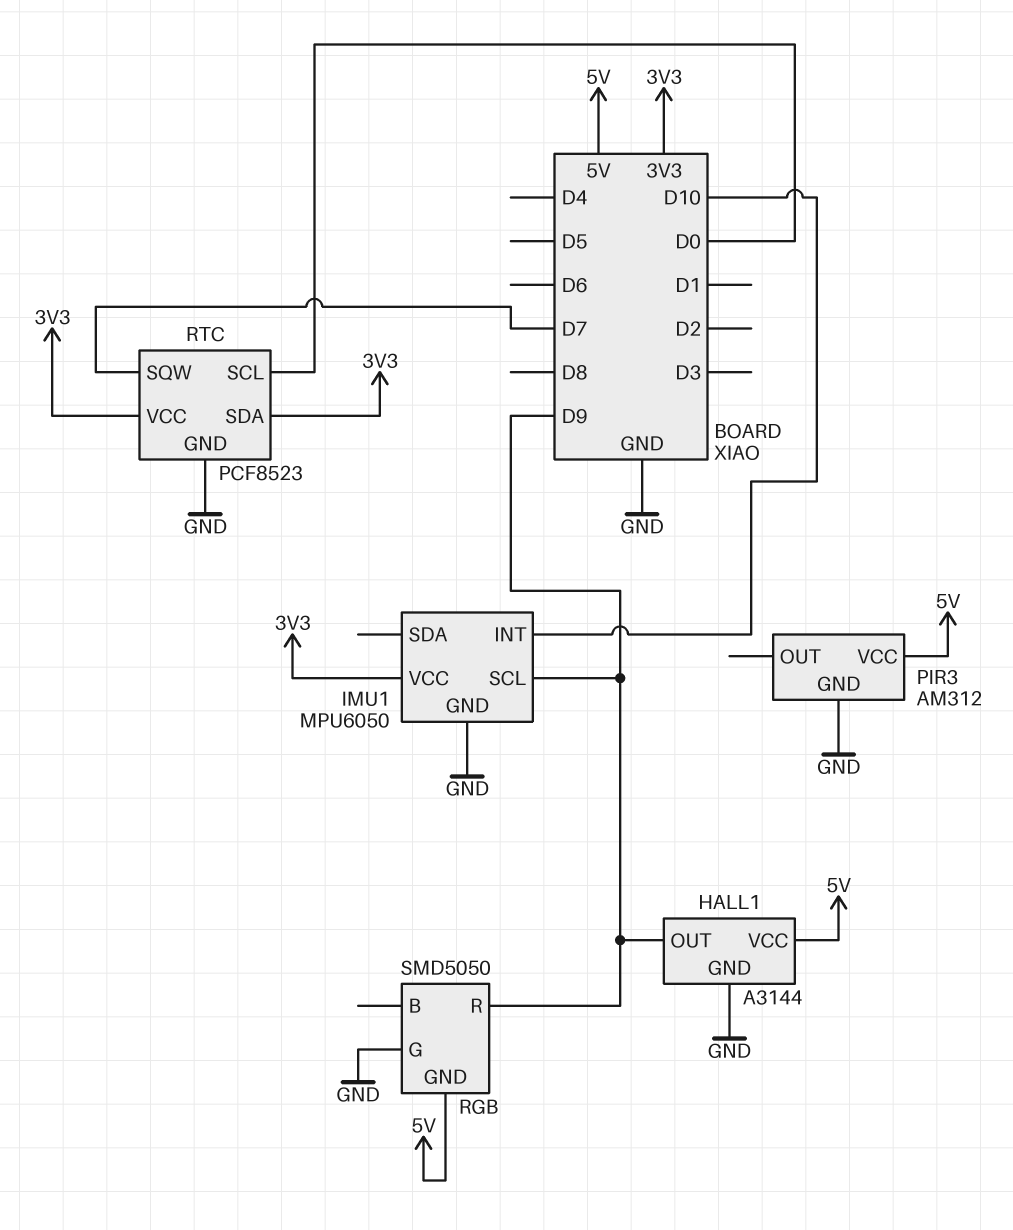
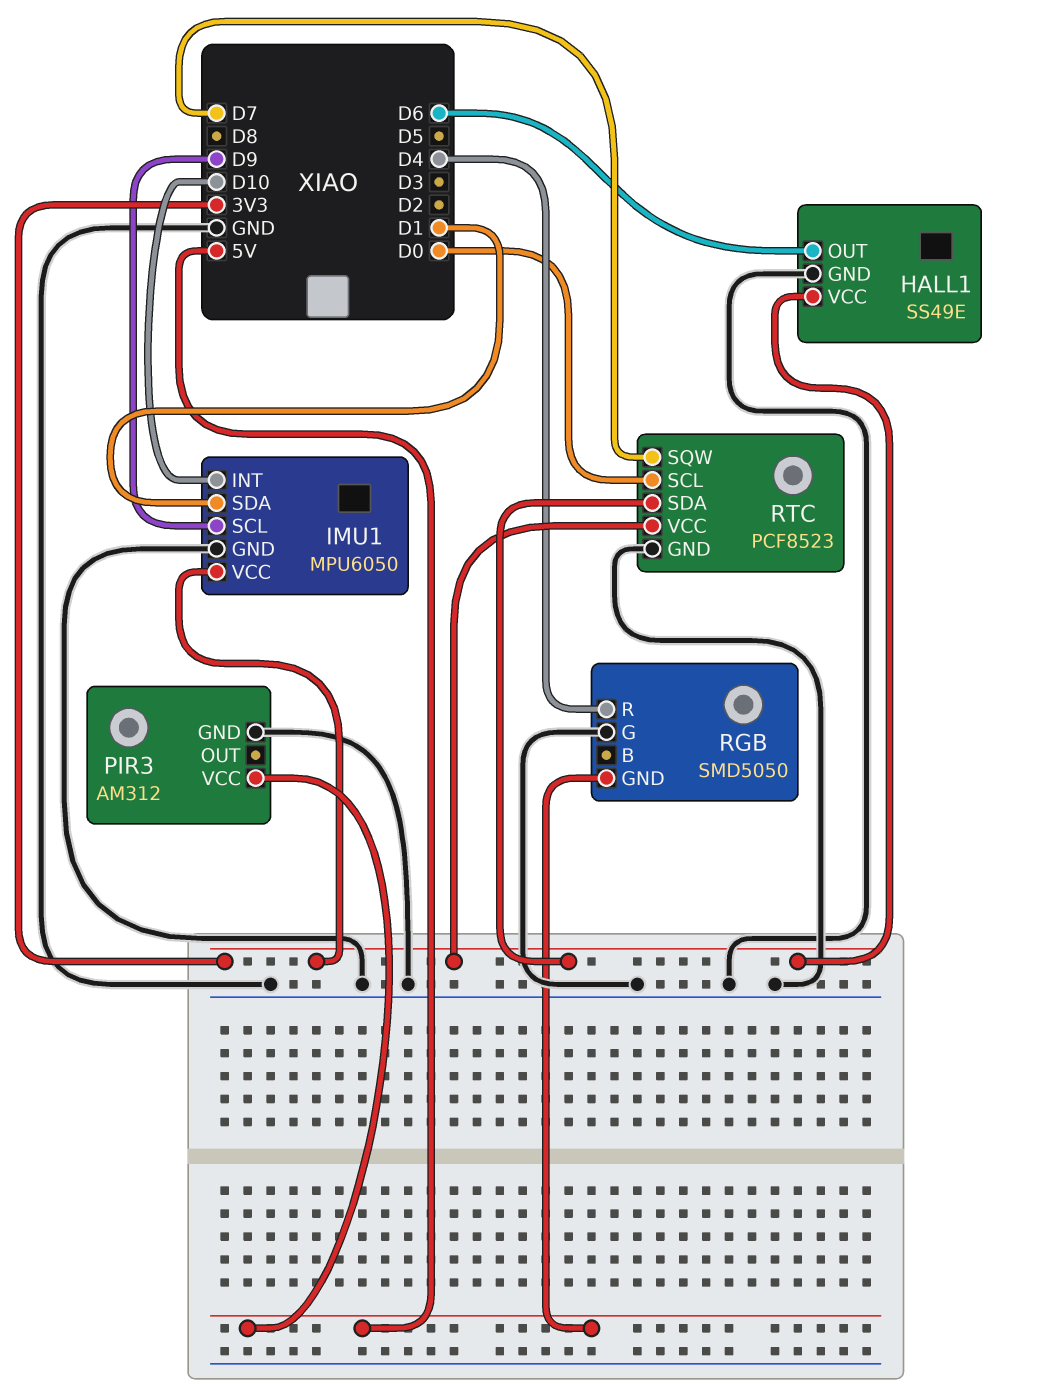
HALL1: A3144 -> SS49E
HALL1 pin OUT: D9 -> D6
HALL1 pin VCC: 5V -> 3V3
IMU1 pin SDA: none -> D1
RGB pin R: D9 -> D4

